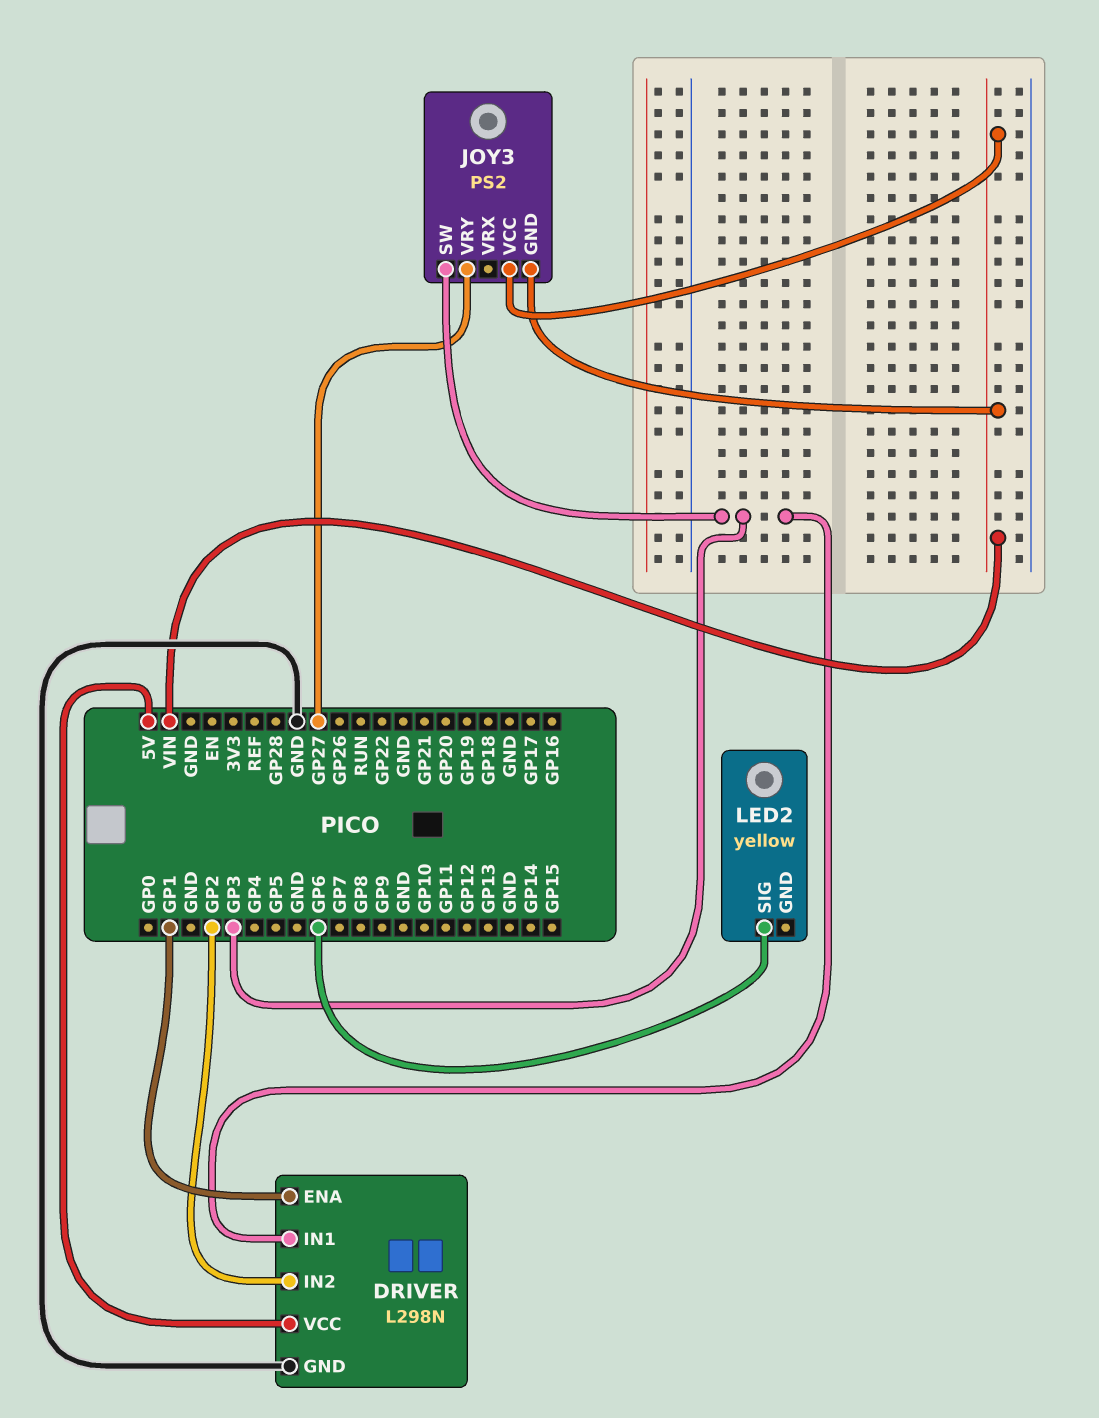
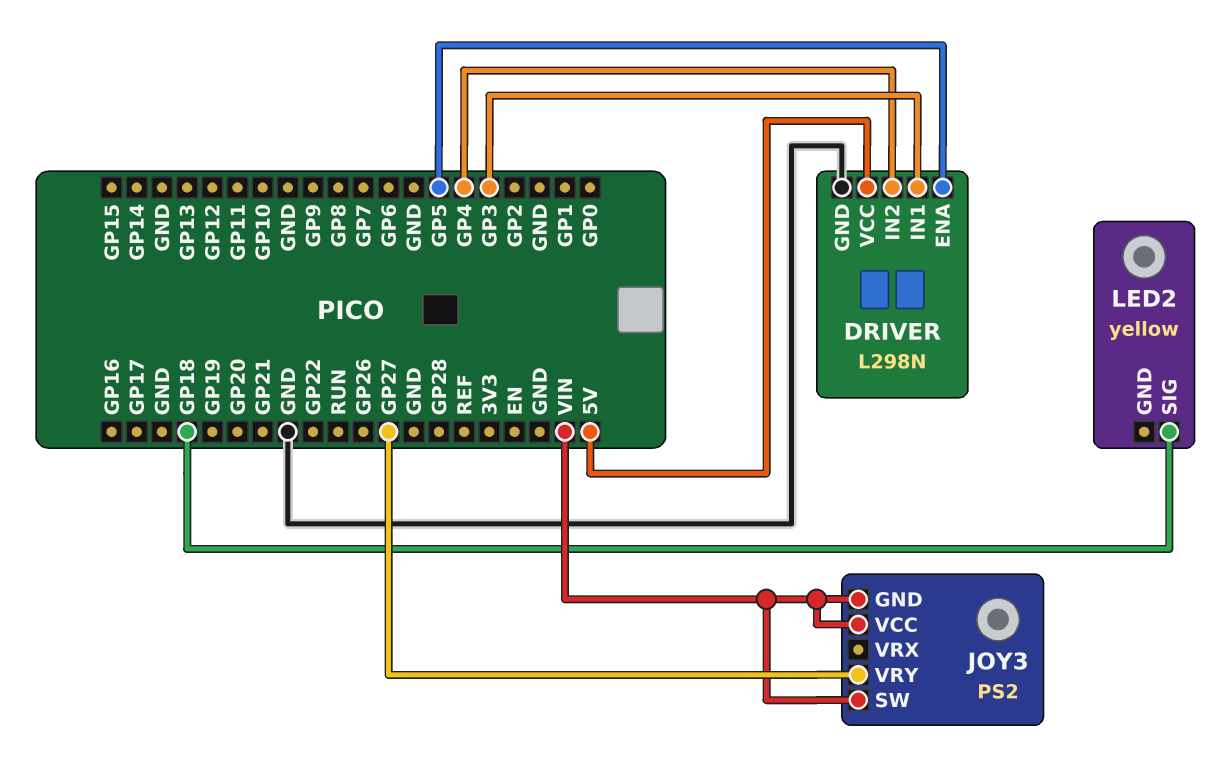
DRIVER pin ENA: GP1 -> GP5
DRIVER pin IN2: GP2 -> GP4
JOY3 pin SW: GP3 -> VIN
LED2 pin SIG: GP6 -> GP18

